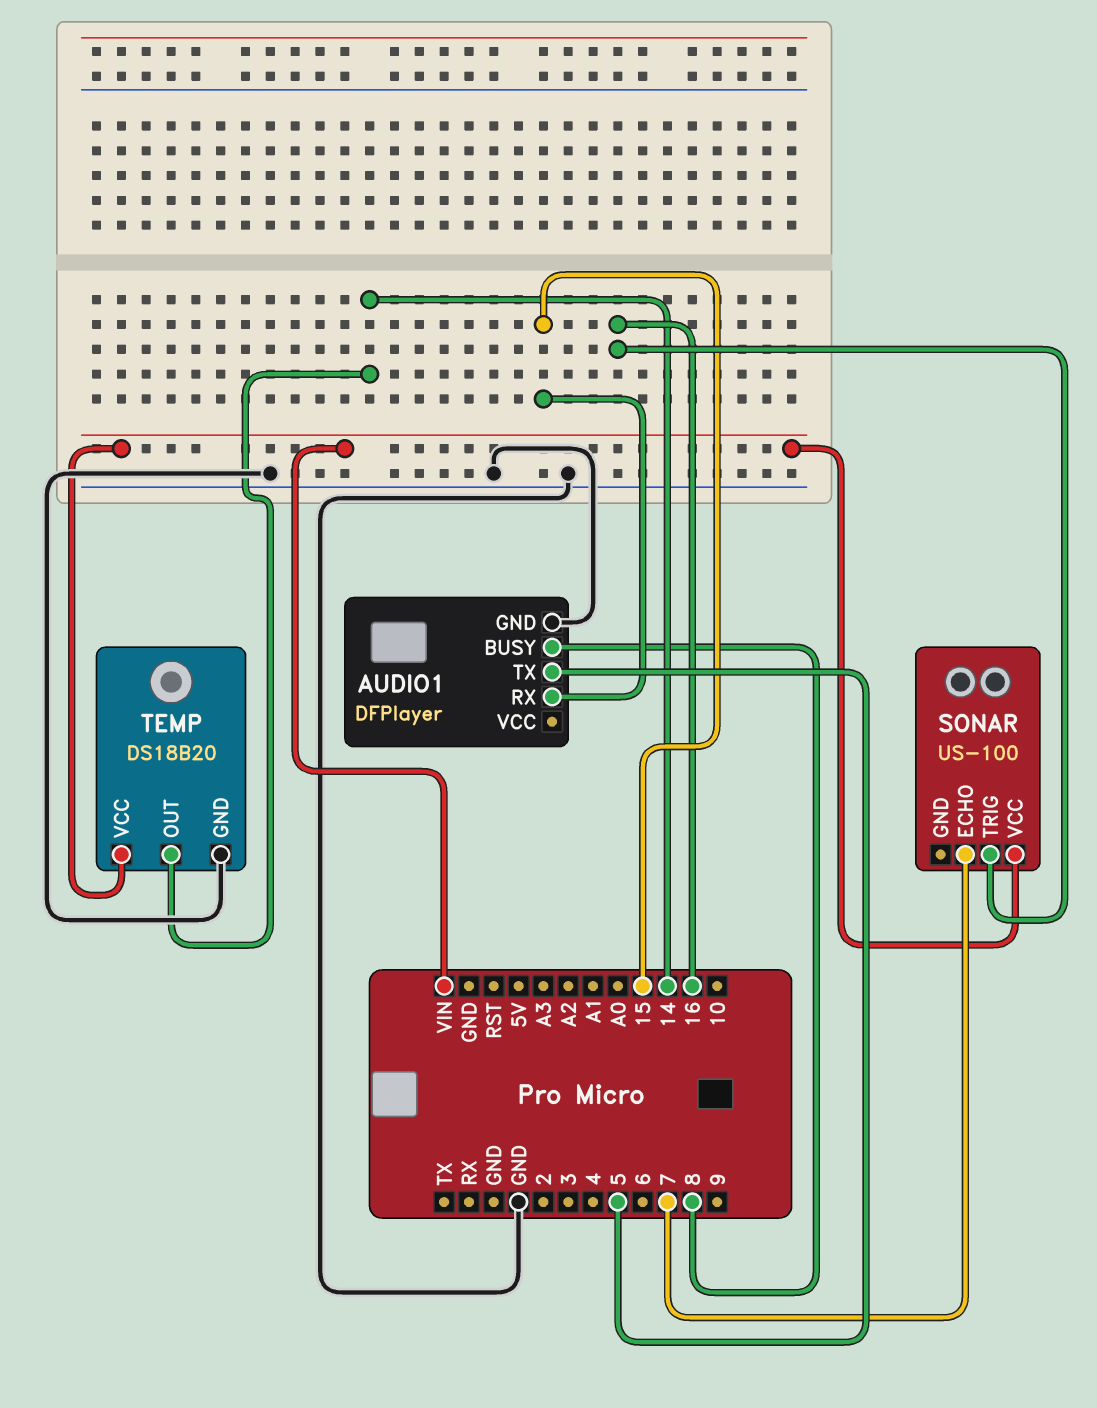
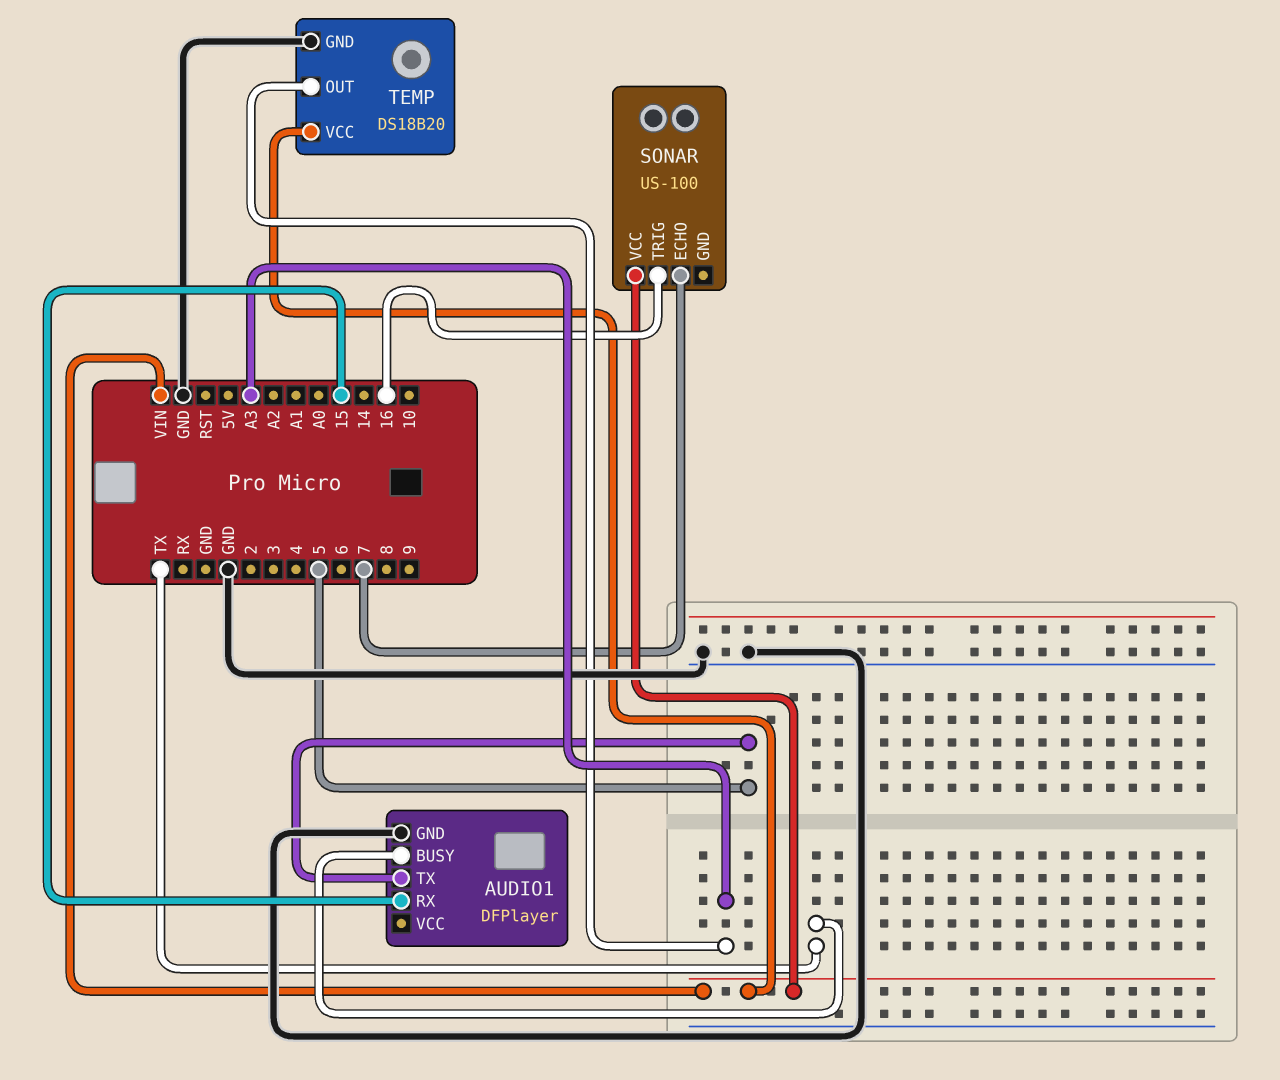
AUDIO1 pin BUSY: 8 -> TX
TEMP pin OUT: 14 -> A3

